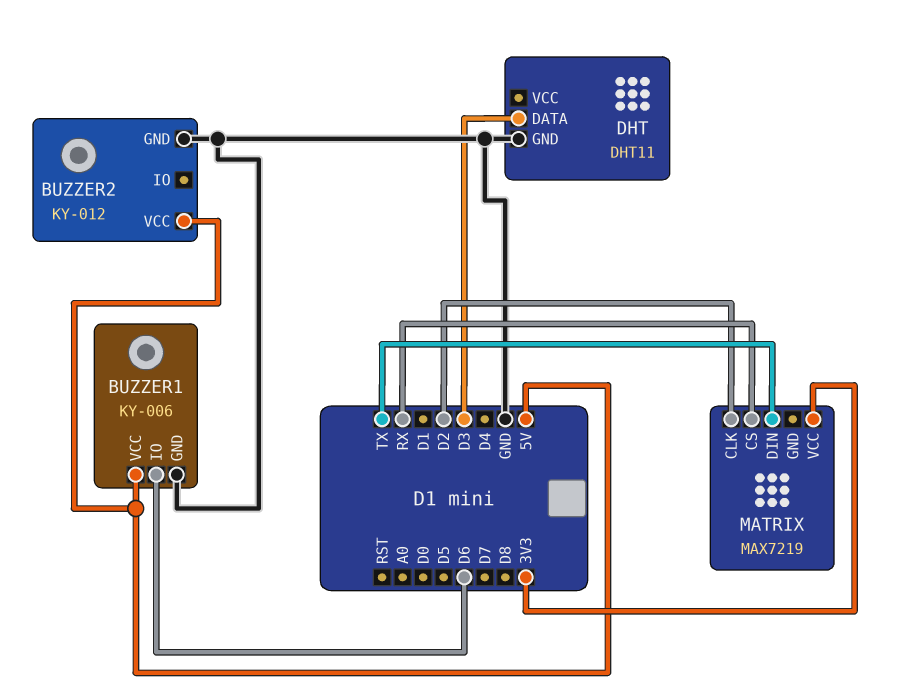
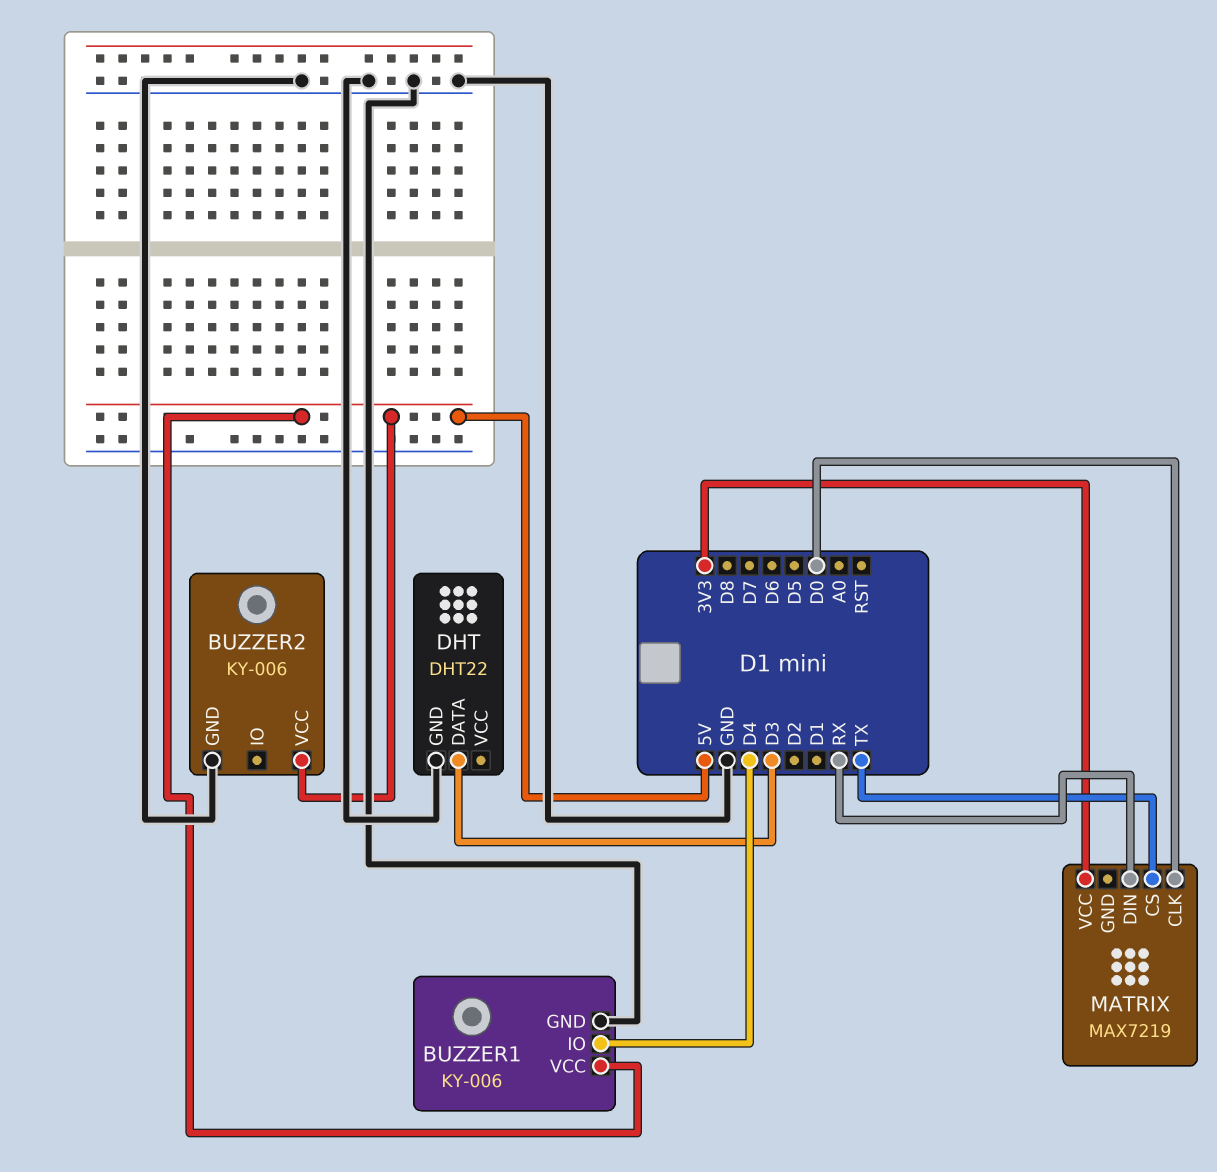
BUZZER1 pin IO: D6 -> D4
BUZZER2: KY-012 -> KY-006
DHT: DHT11 -> DHT22
MATRIX pin CLK: D2 -> D0
MATRIX pin CS: RX -> TX
MATRIX pin DIN: TX -> RX

